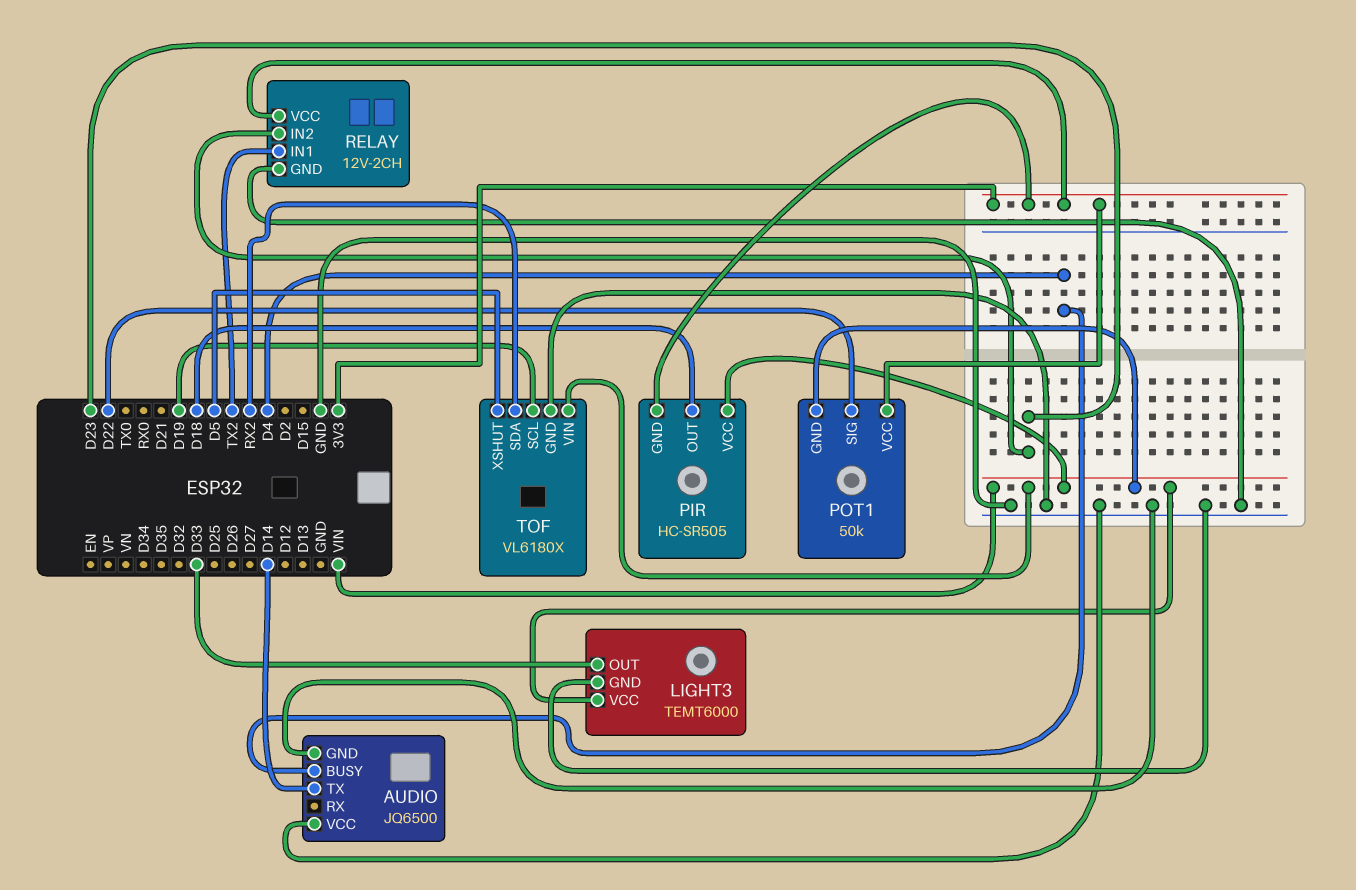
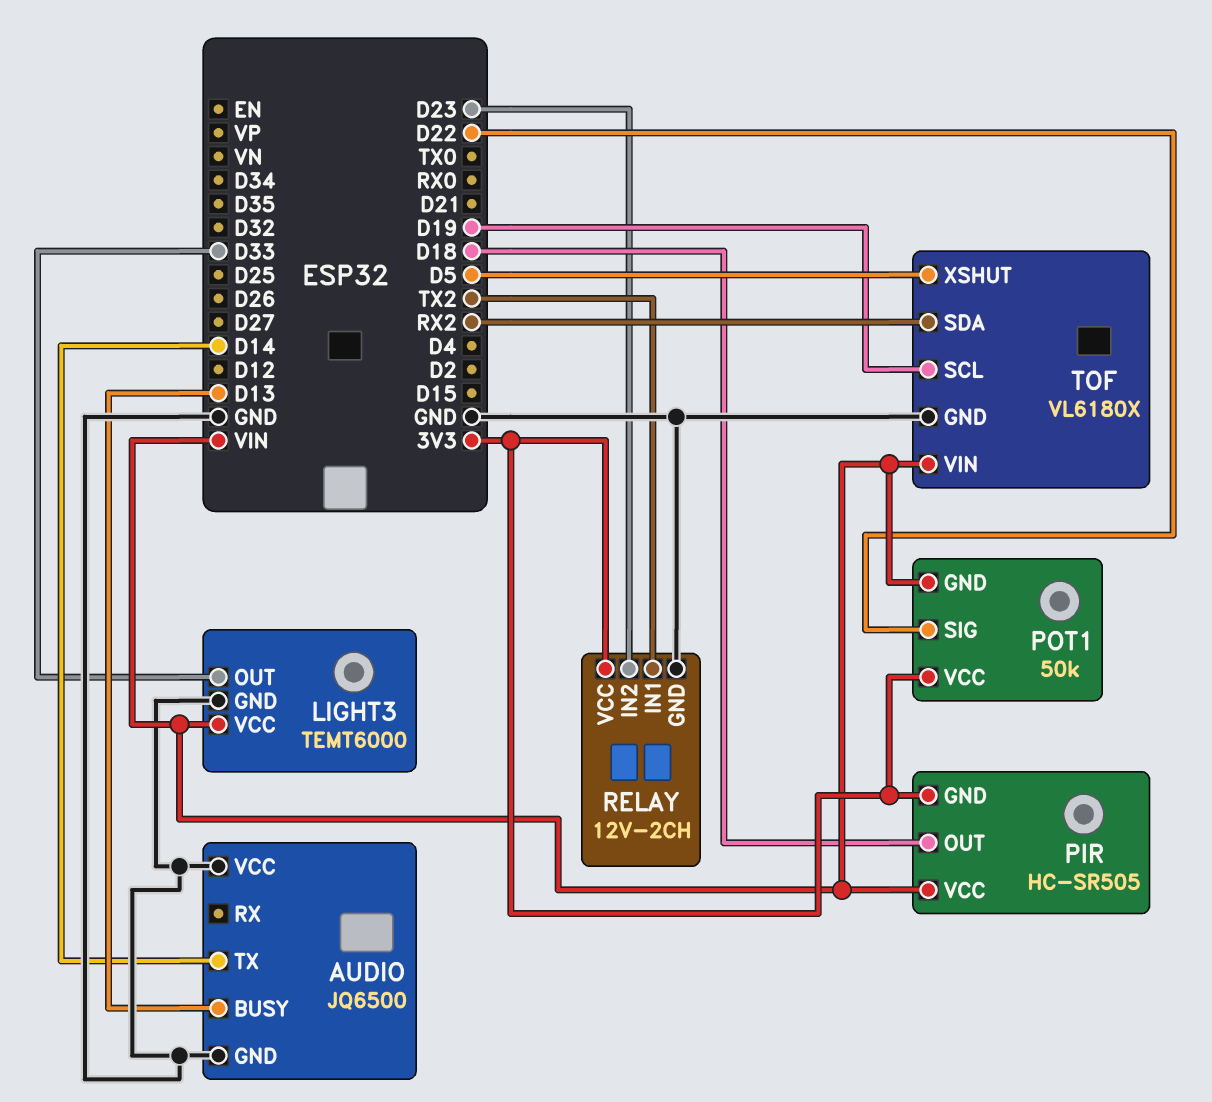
AUDIO pin BUSY: D4 -> D13

